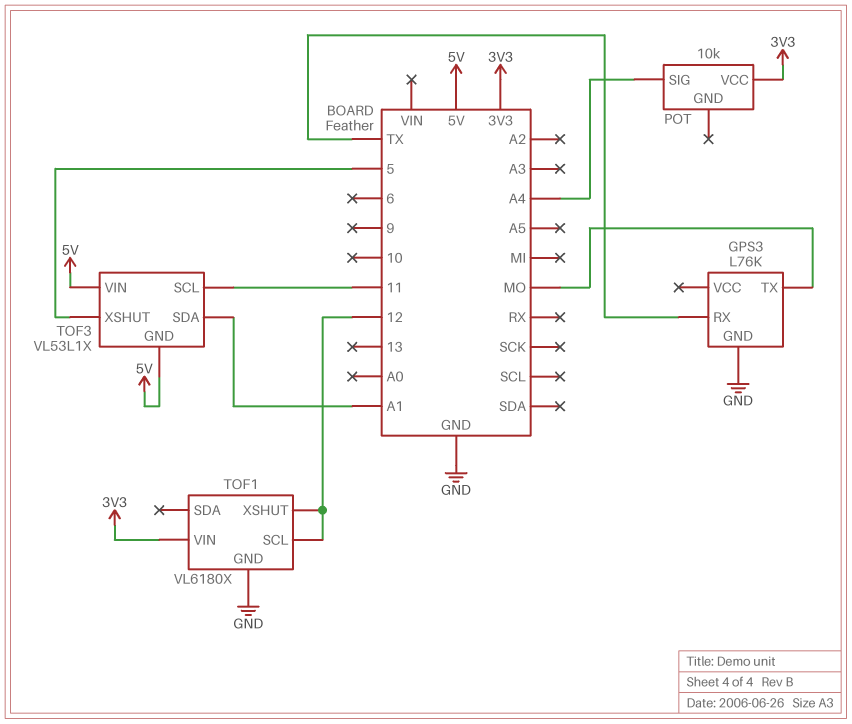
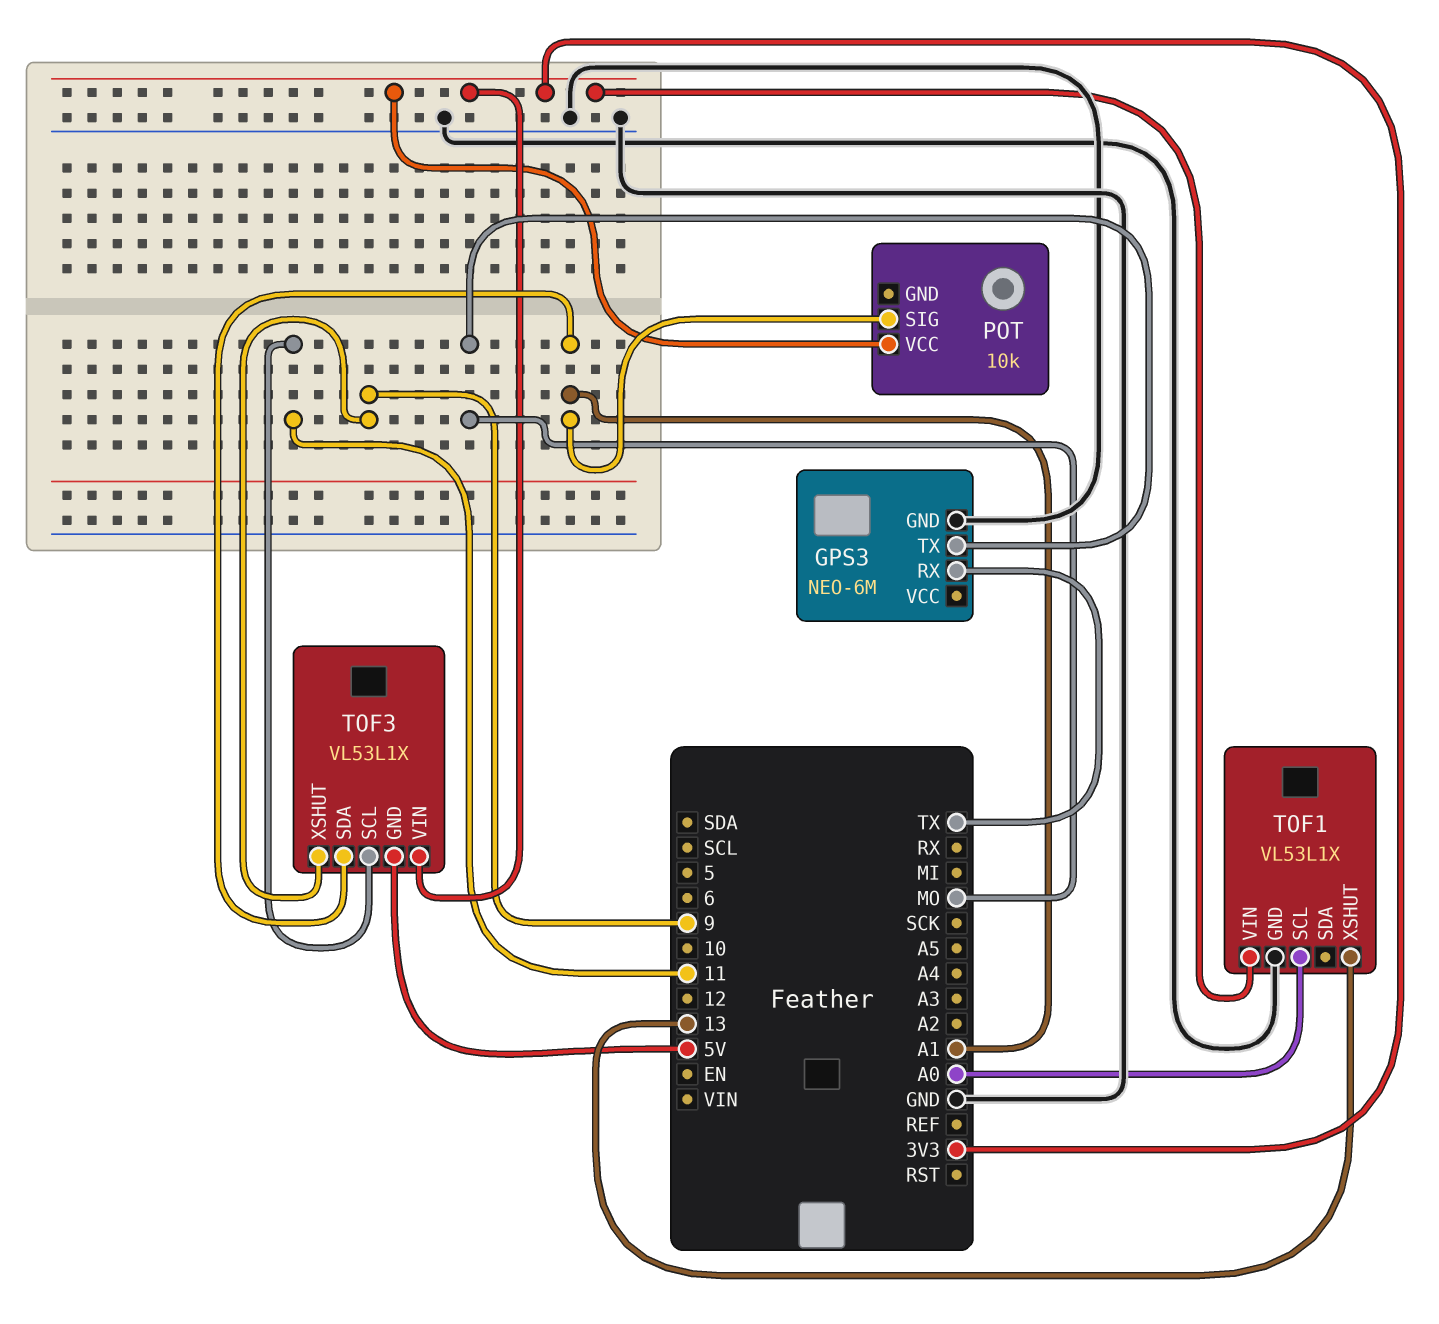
GPS3: L76K -> NEO-6M
POT pin SIG: A4 -> A1
TOF1: VL6180X -> VL53L1X
TOF1 pin SCL: 12 -> A0
TOF1 pin XSHUT: 12 -> 13
TOF3 pin VIN: 5V -> 3V3
TOF3 pin XSHUT: 5 -> 9

